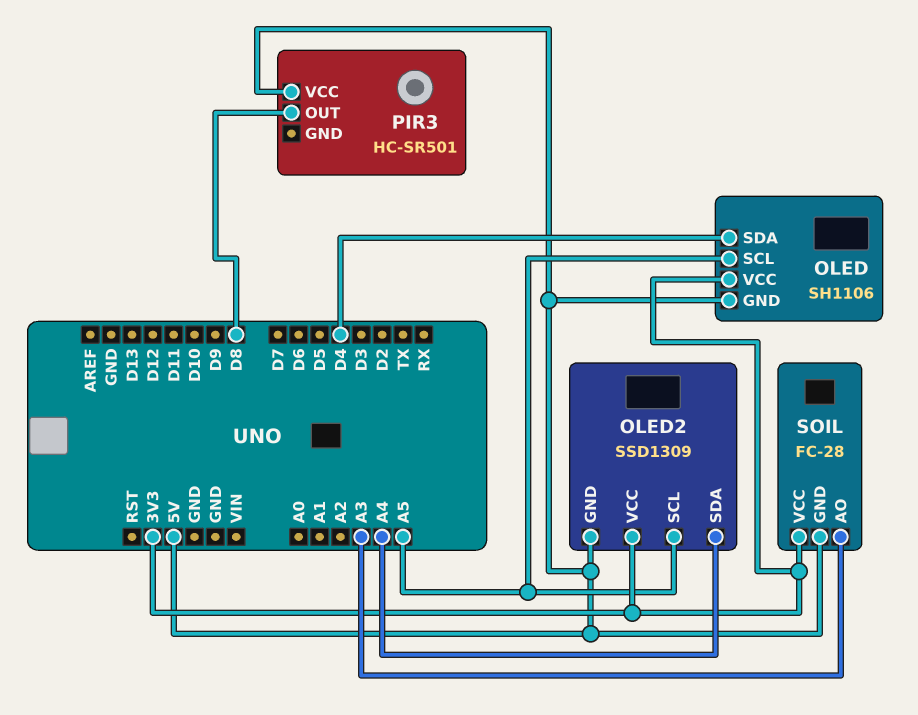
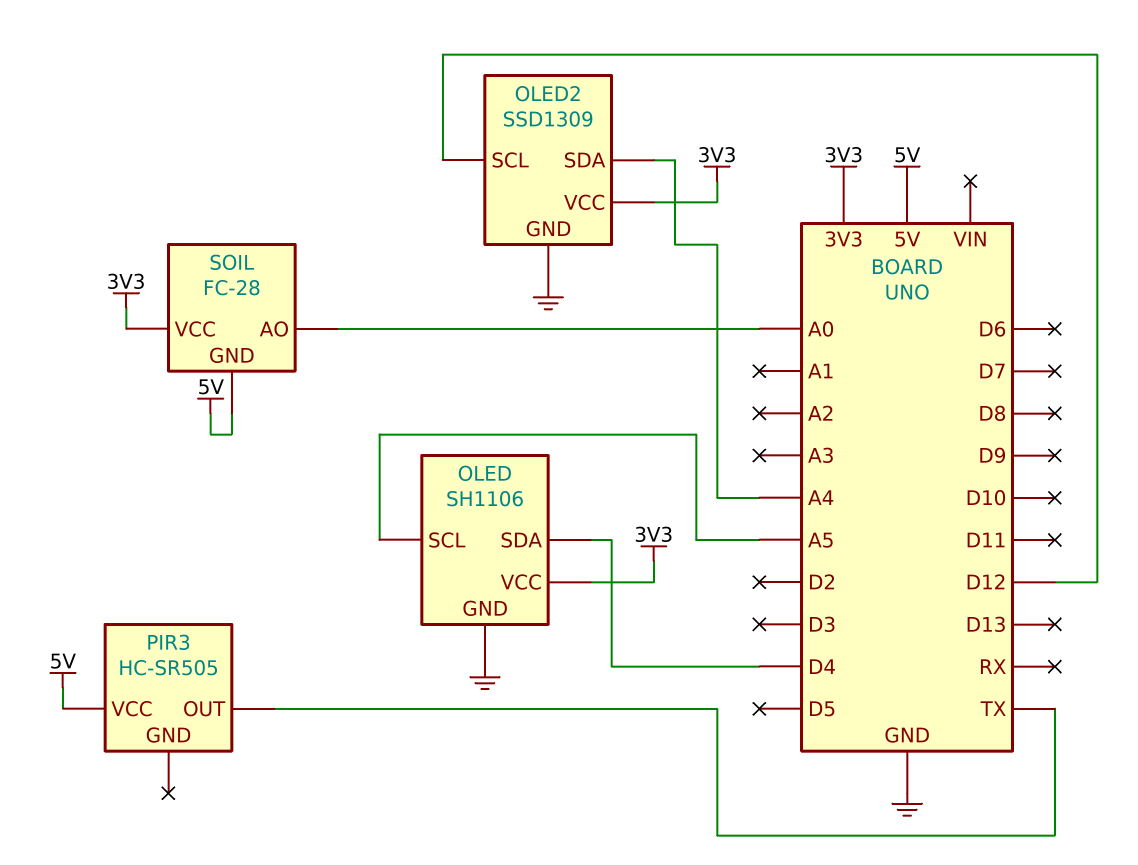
OLED pin GND: 5V -> GND
OLED2 pin GND: 5V -> GND
OLED2 pin SCL: A5 -> D12
PIR3: HC-SR501 -> HC-SR505
PIR3 pin OUT: D8 -> TX
SOIL pin AO: A3 -> A0

